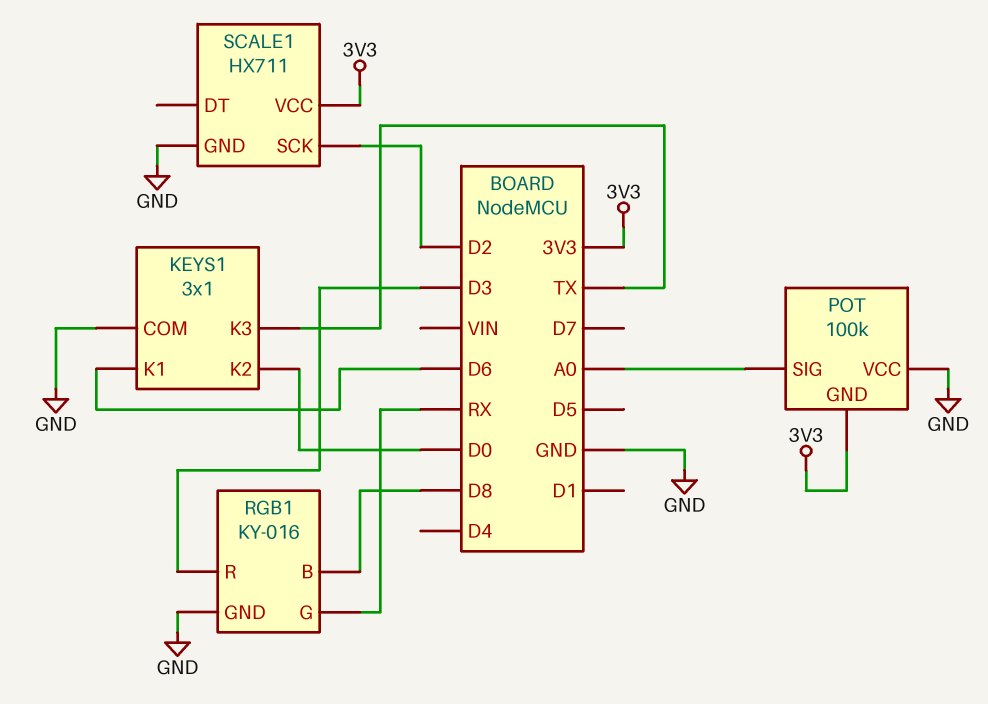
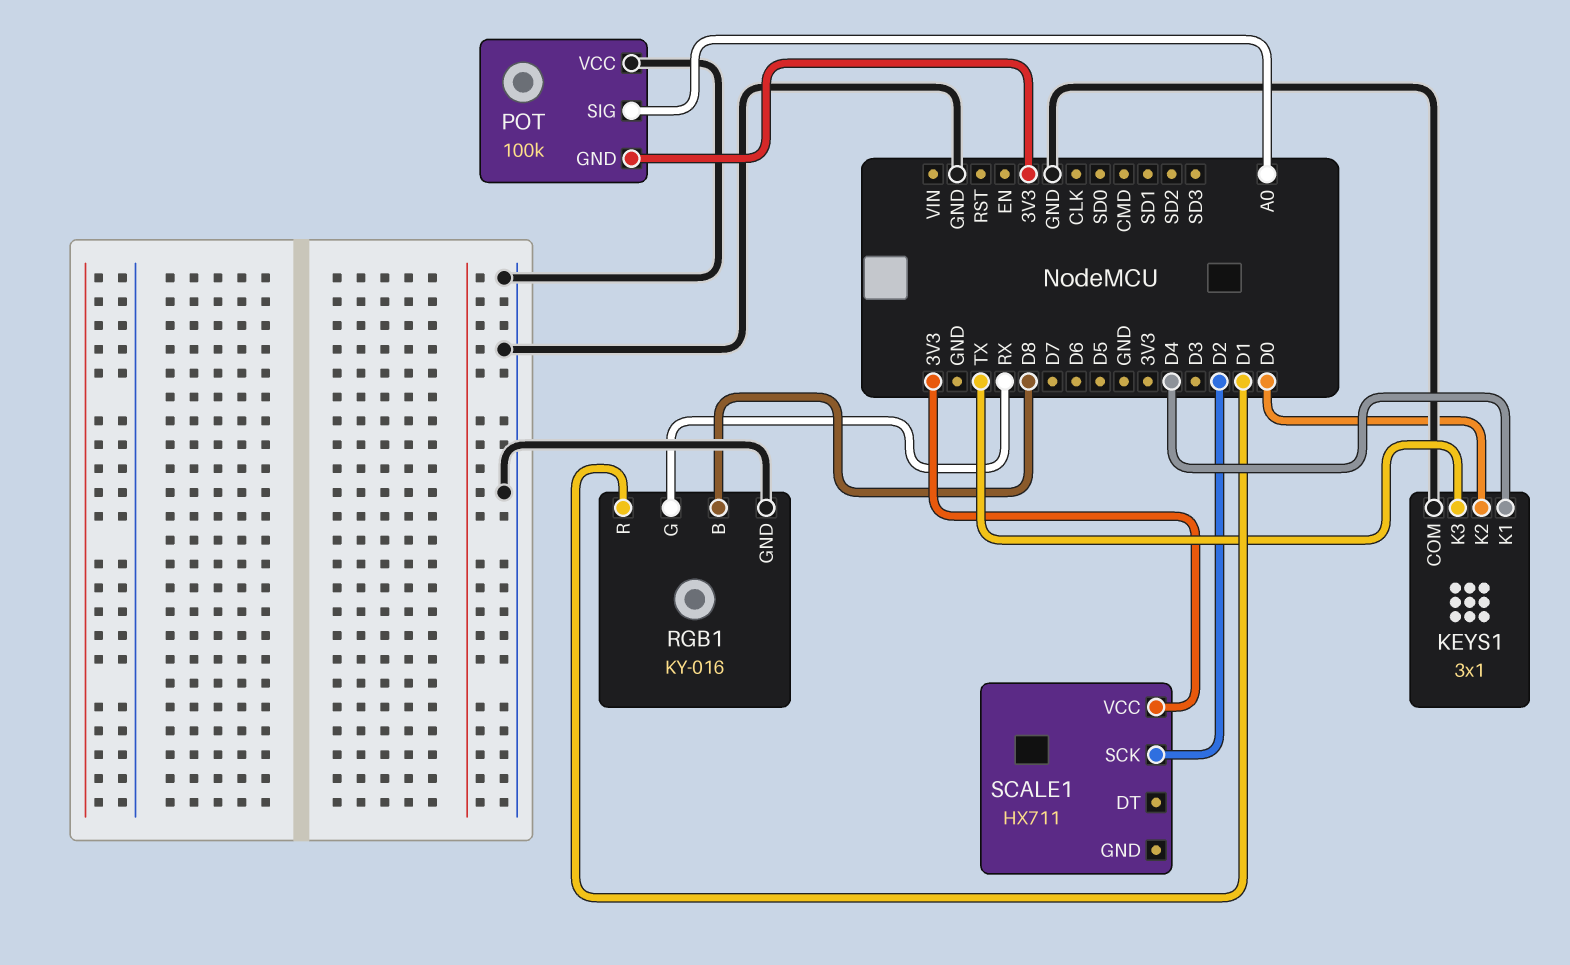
KEYS1 pin K1: D6 -> D4
RGB1 pin R: D3 -> D1
SCALE1 pin GND: GND -> none

